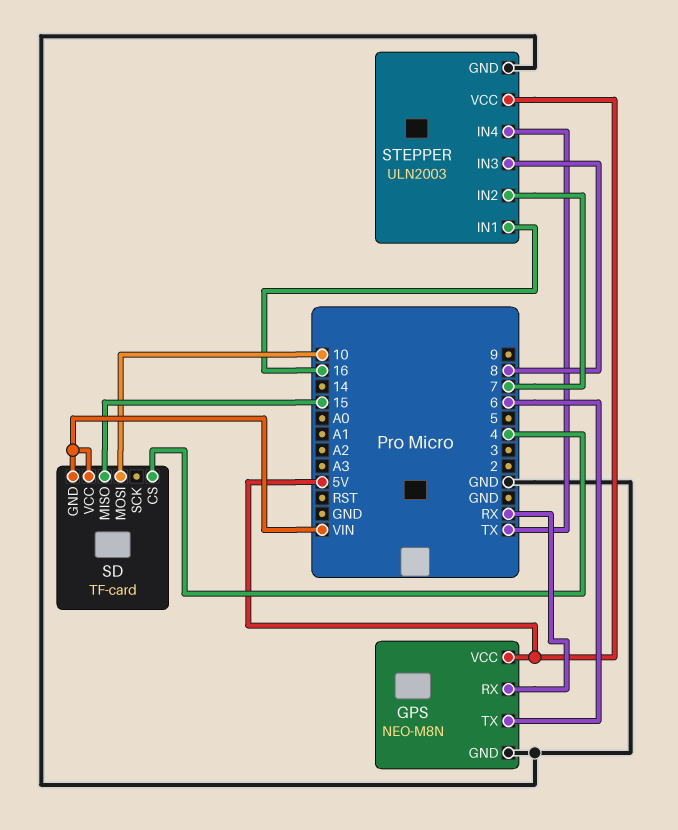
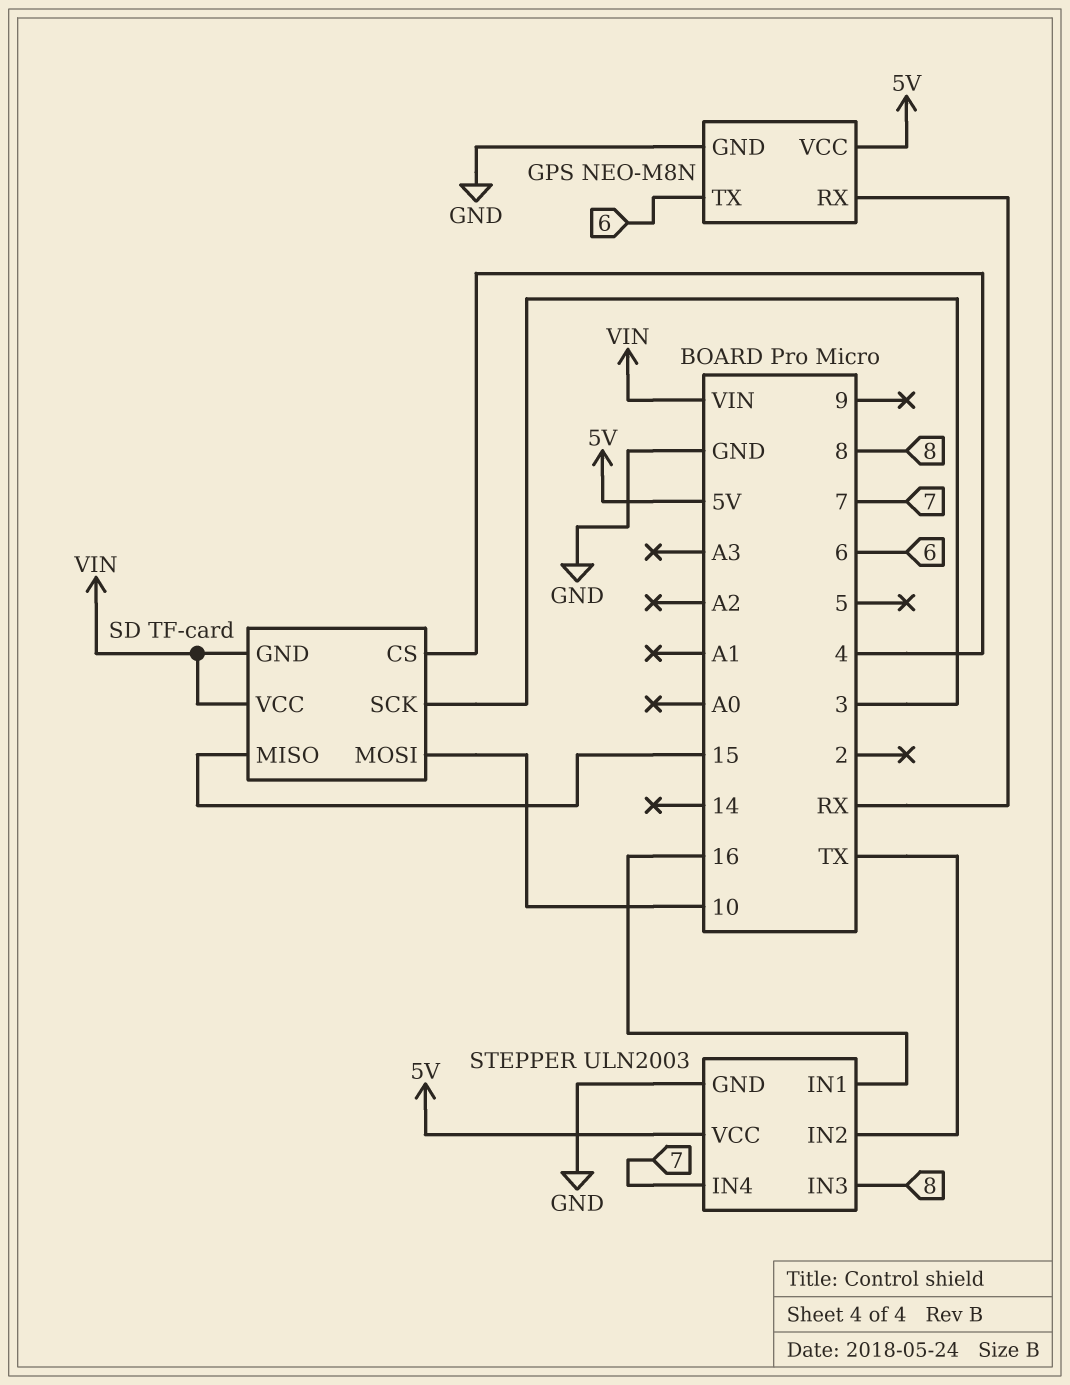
SD pin SCK: none -> 3
STEPPER pin IN2: 7 -> TX
STEPPER pin IN4: TX -> 7

